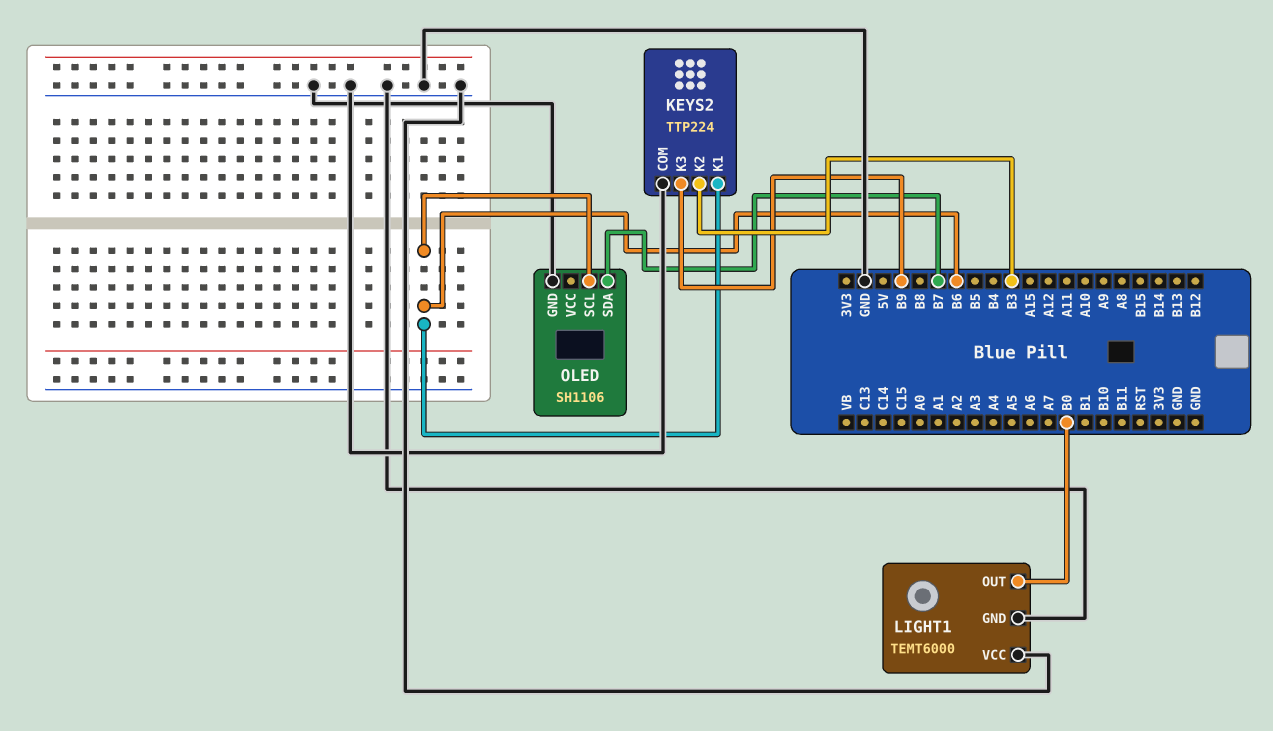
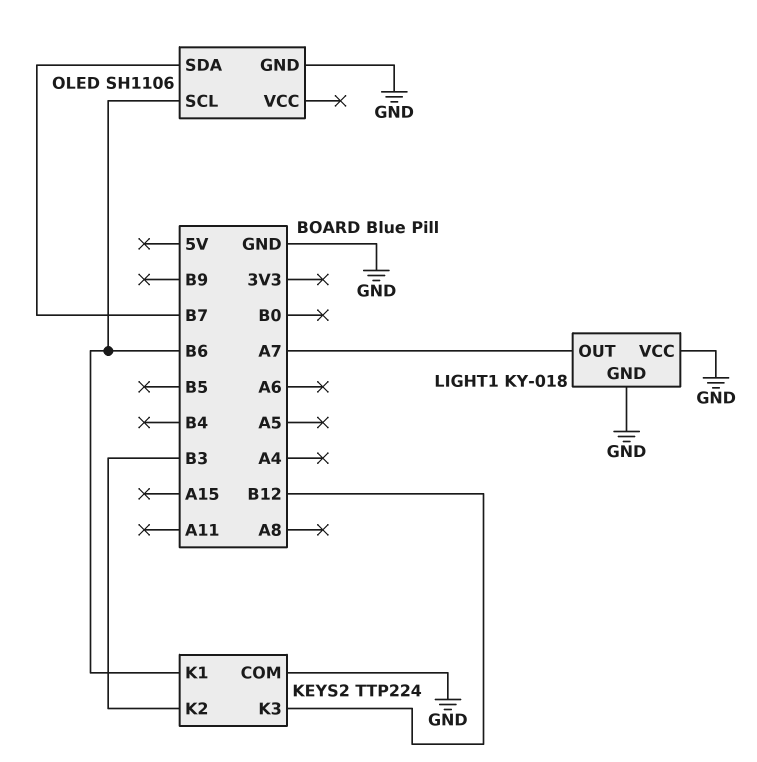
KEYS2 pin K3: B9 -> B12
LIGHT1: TEMT6000 -> KY-018
LIGHT1 pin OUT: B0 -> A7

